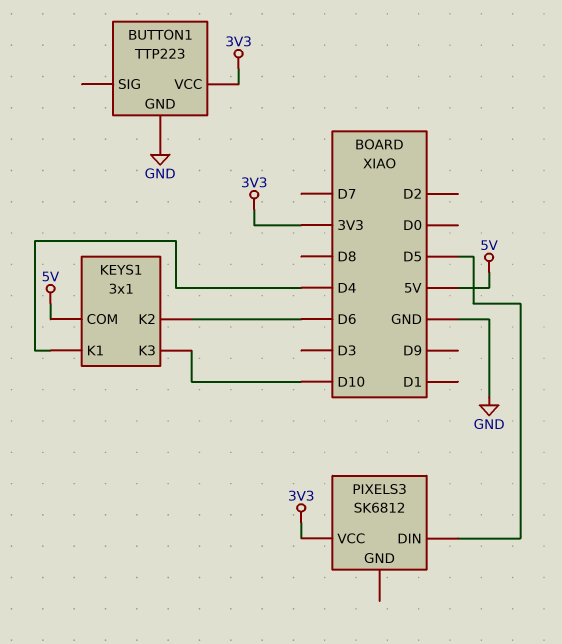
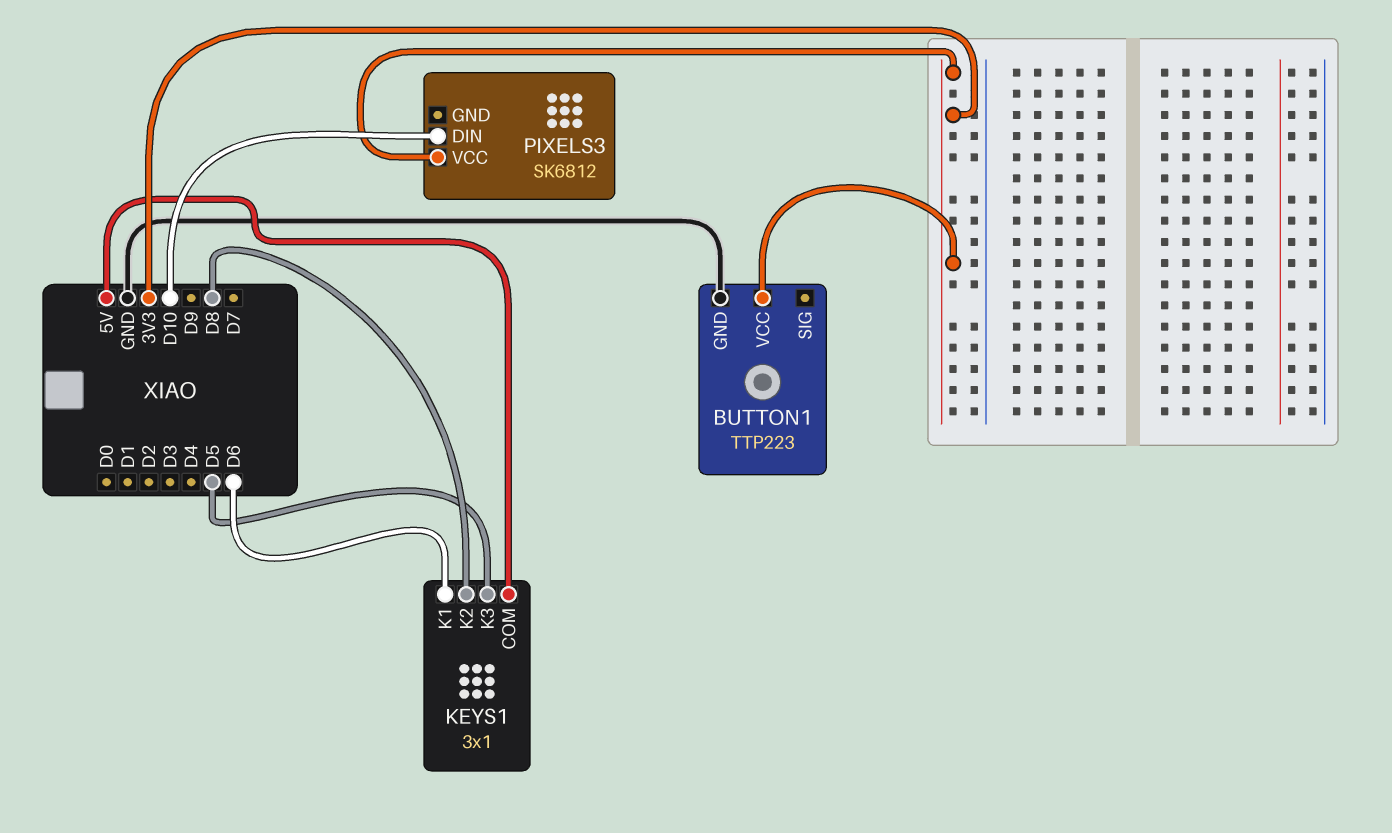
KEYS1 pin K1: D4 -> D6
KEYS1 pin K2: D6 -> D8
KEYS1 pin K3: D10 -> D5
PIXELS3 pin DIN: D5 -> D10

